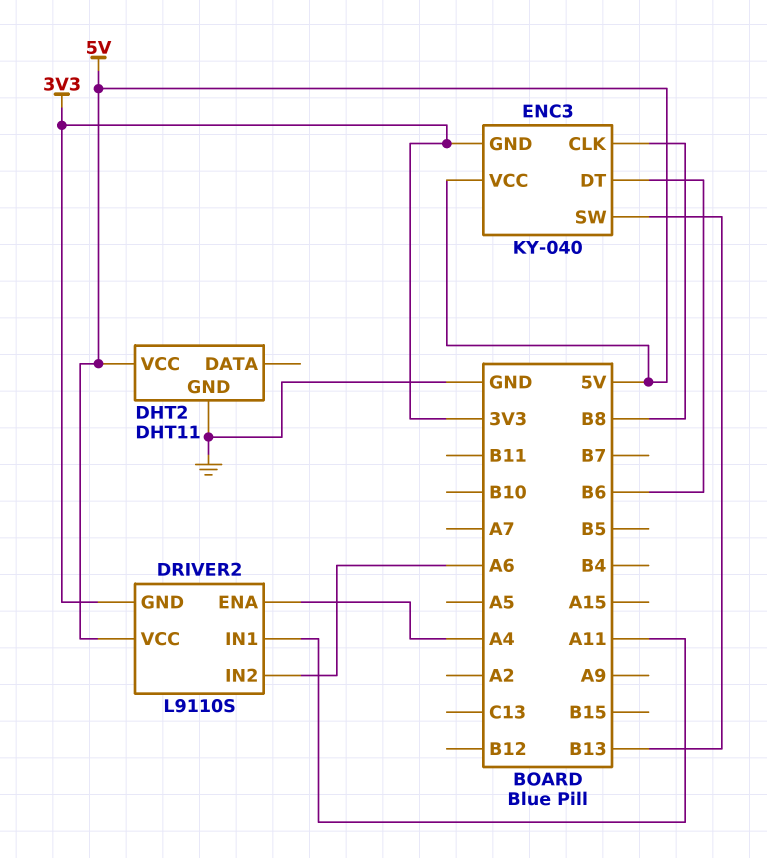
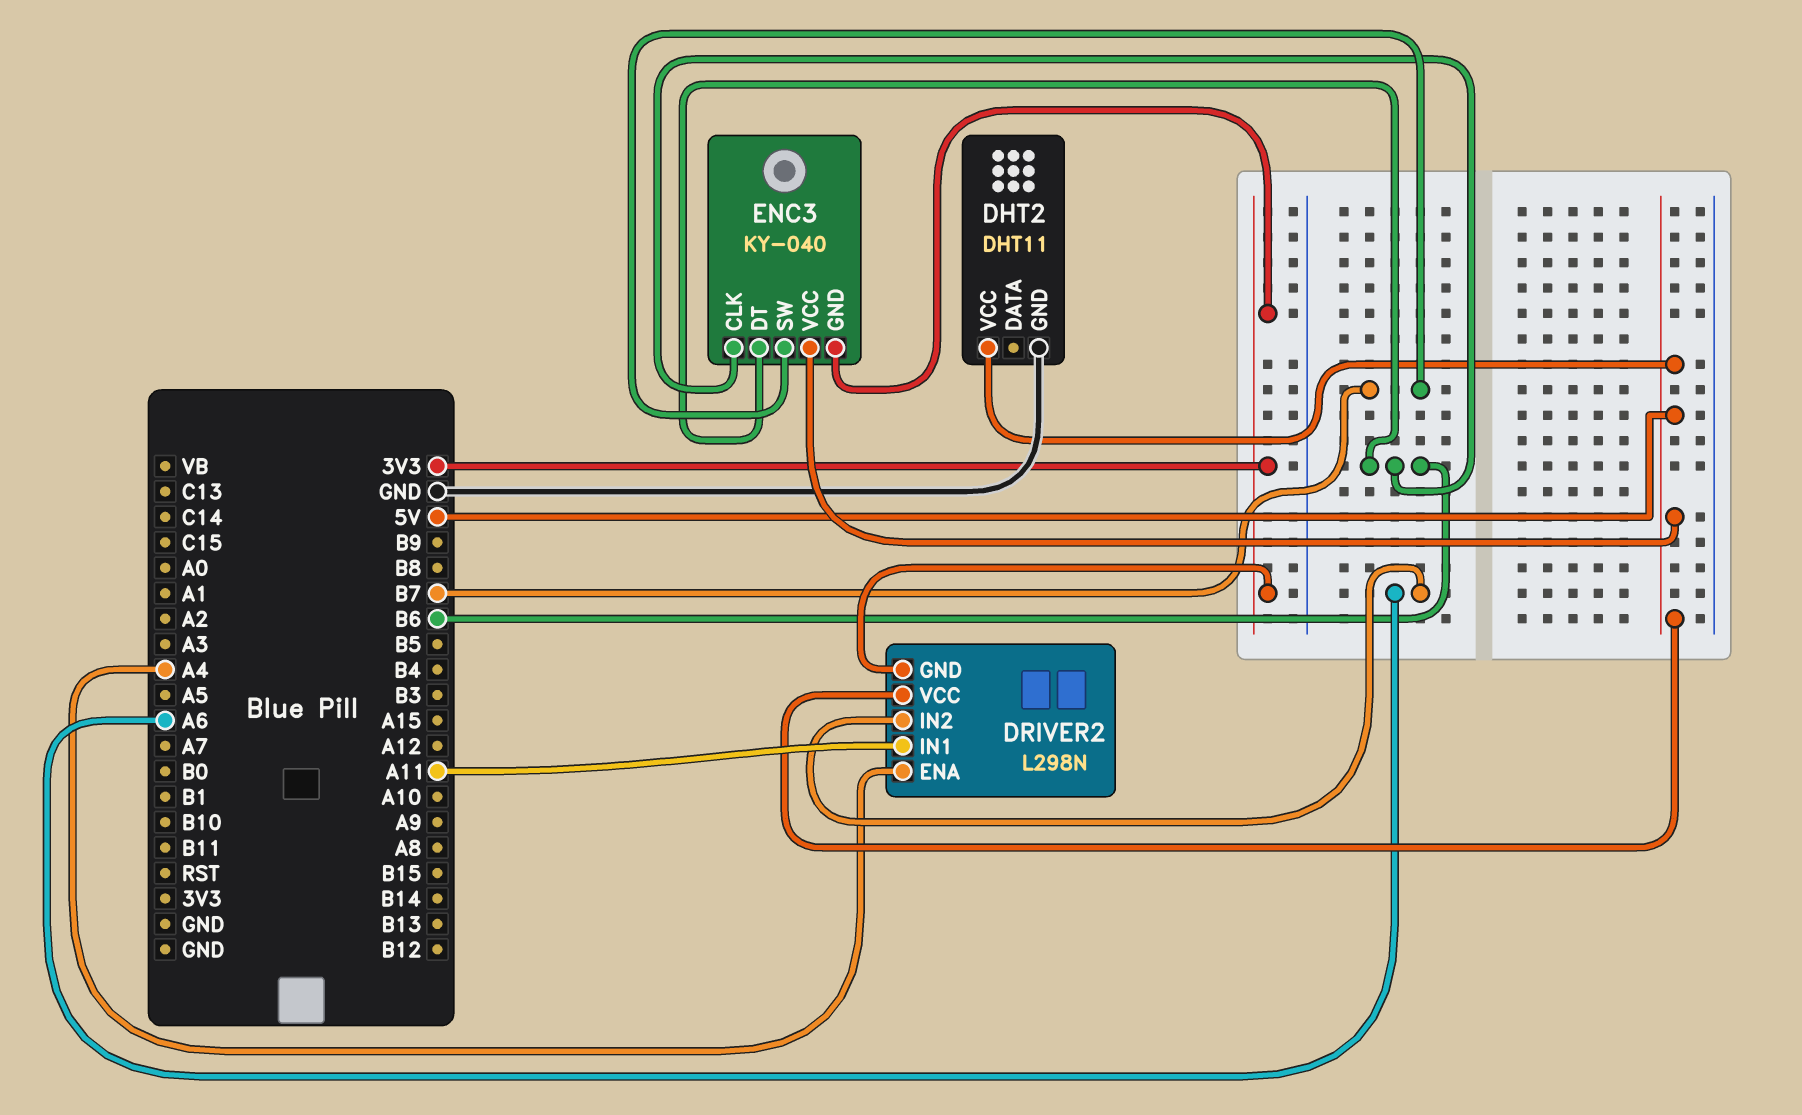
DRIVER2: L9110S -> L298N
ENC3 pin CLK: B8 -> B6
ENC3 pin SW: B13 -> B7

